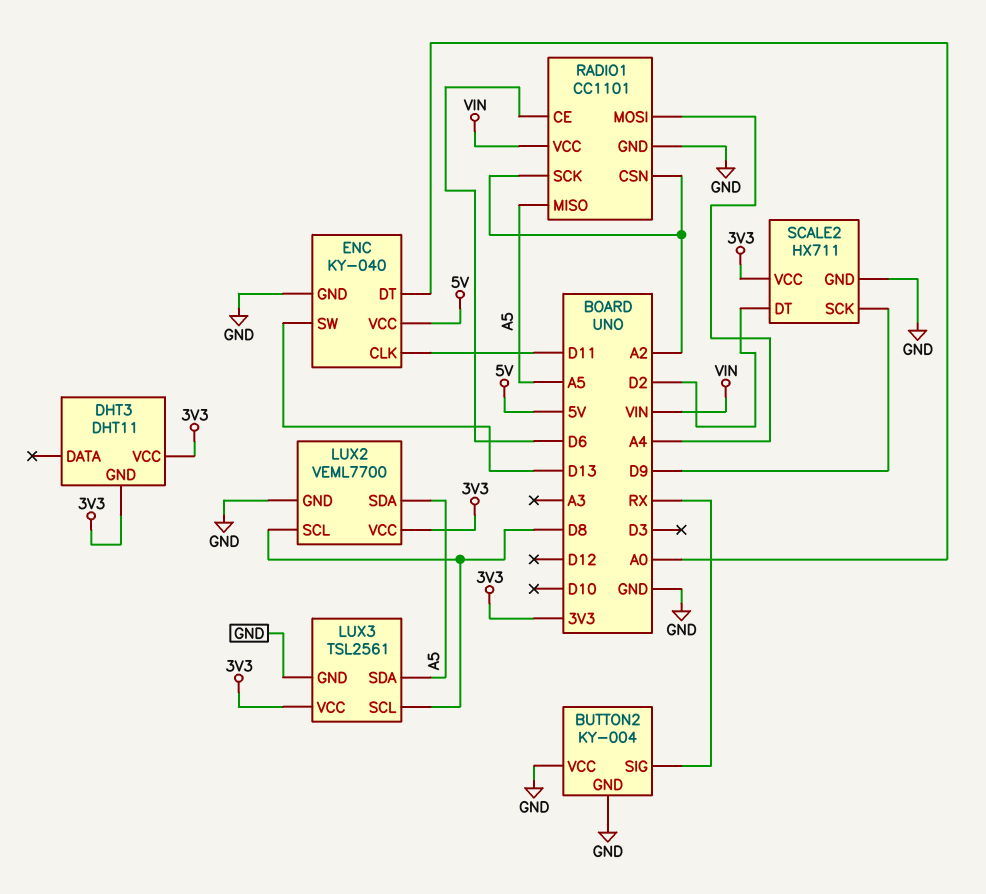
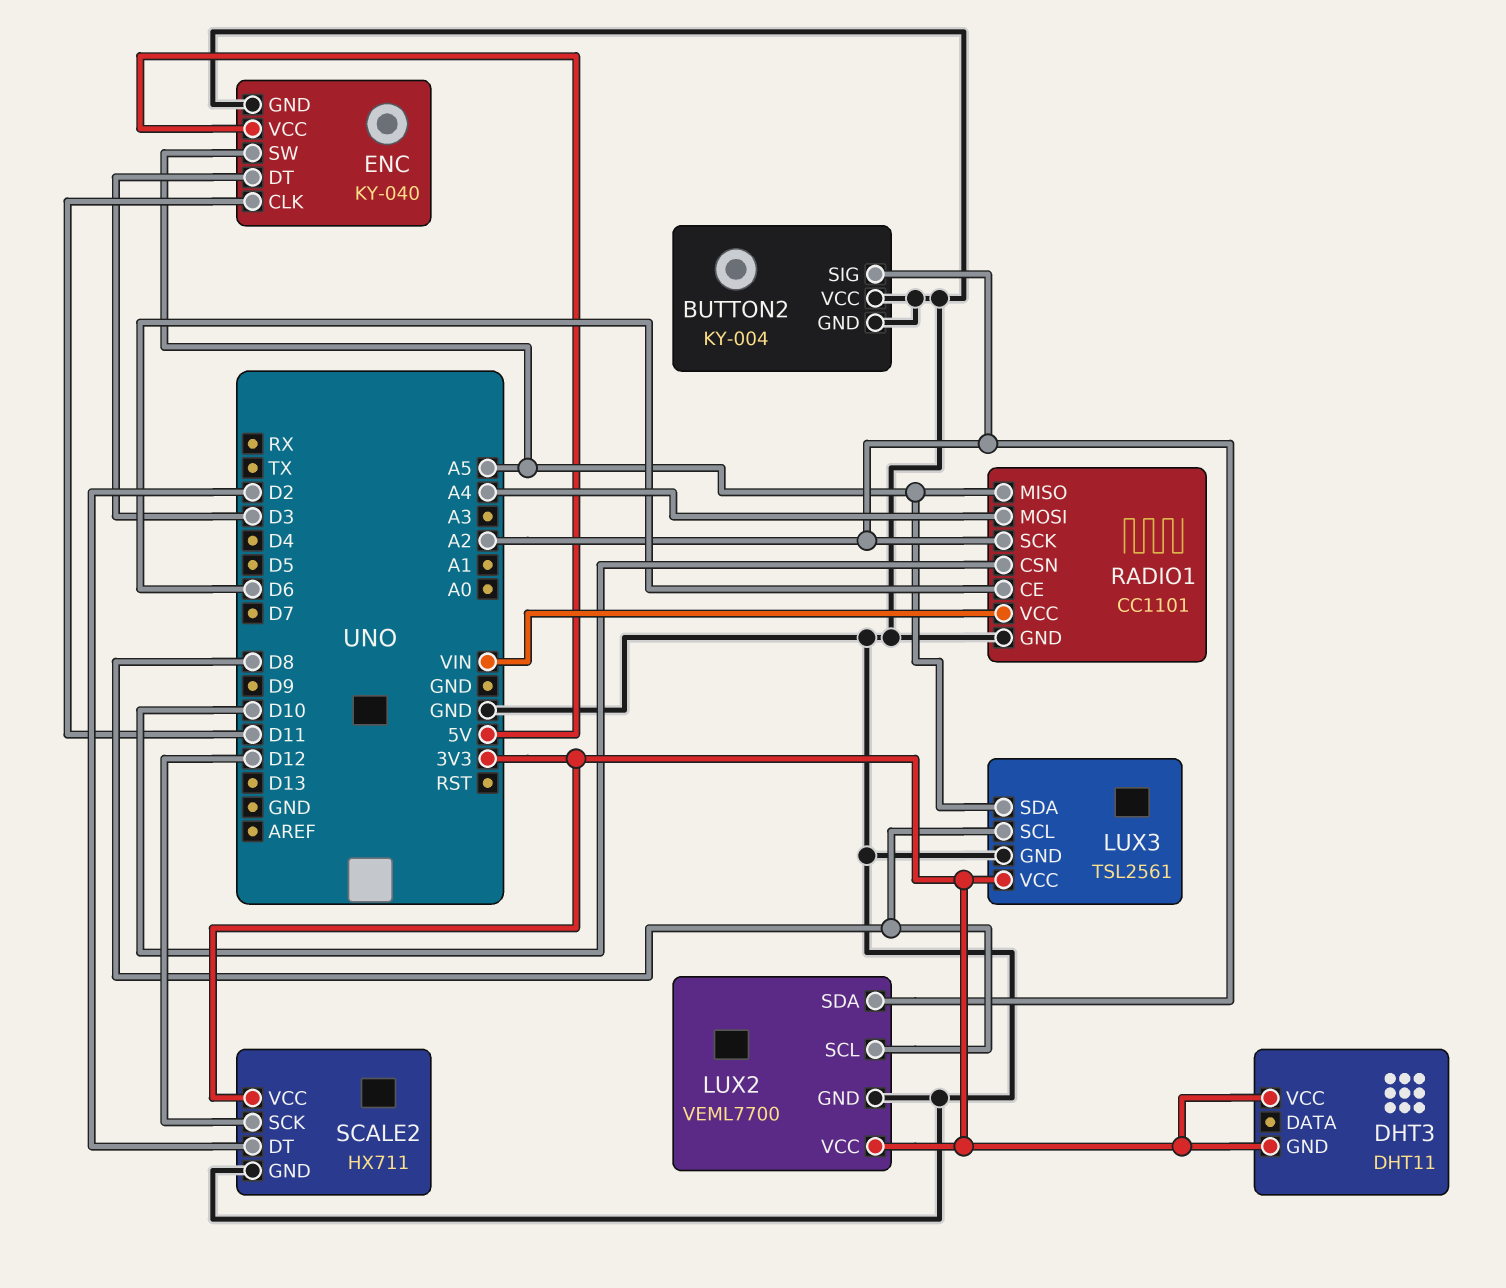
BUTTON2 pin SIG: RX -> A2
ENC pin DT: A0 -> D3
ENC pin SW: D13 -> A5
LUX2 pin SDA: A5 -> A2
RADIO1 pin CSN: A2 -> D10
SCALE2 pin SCK: D9 -> D12

